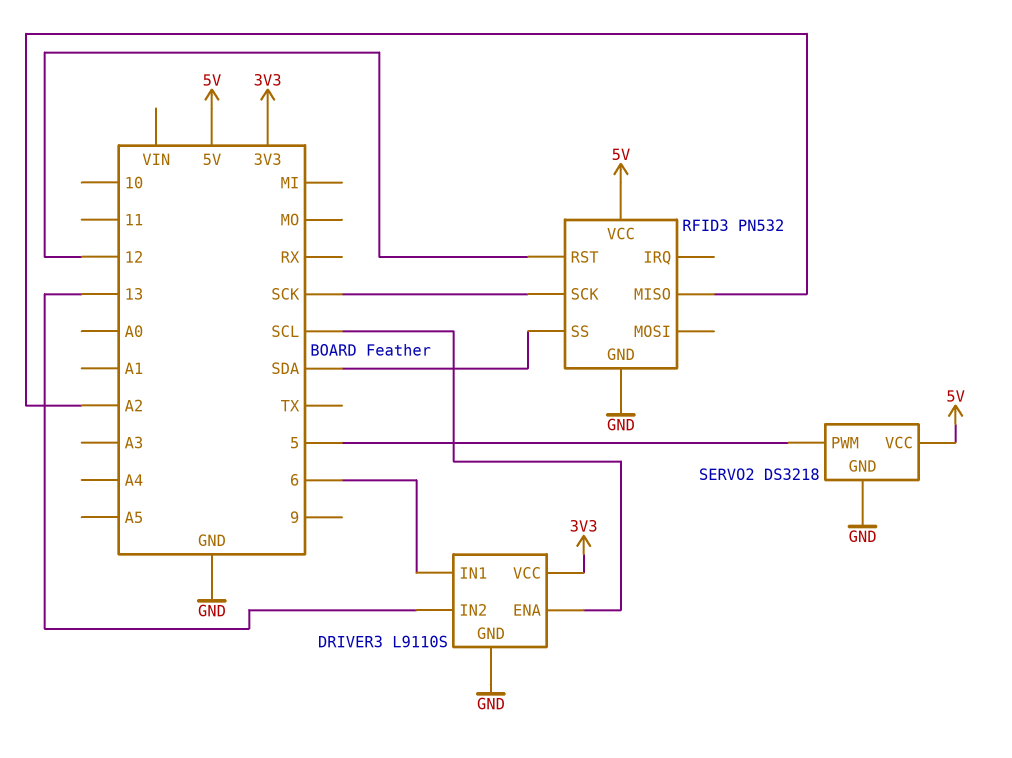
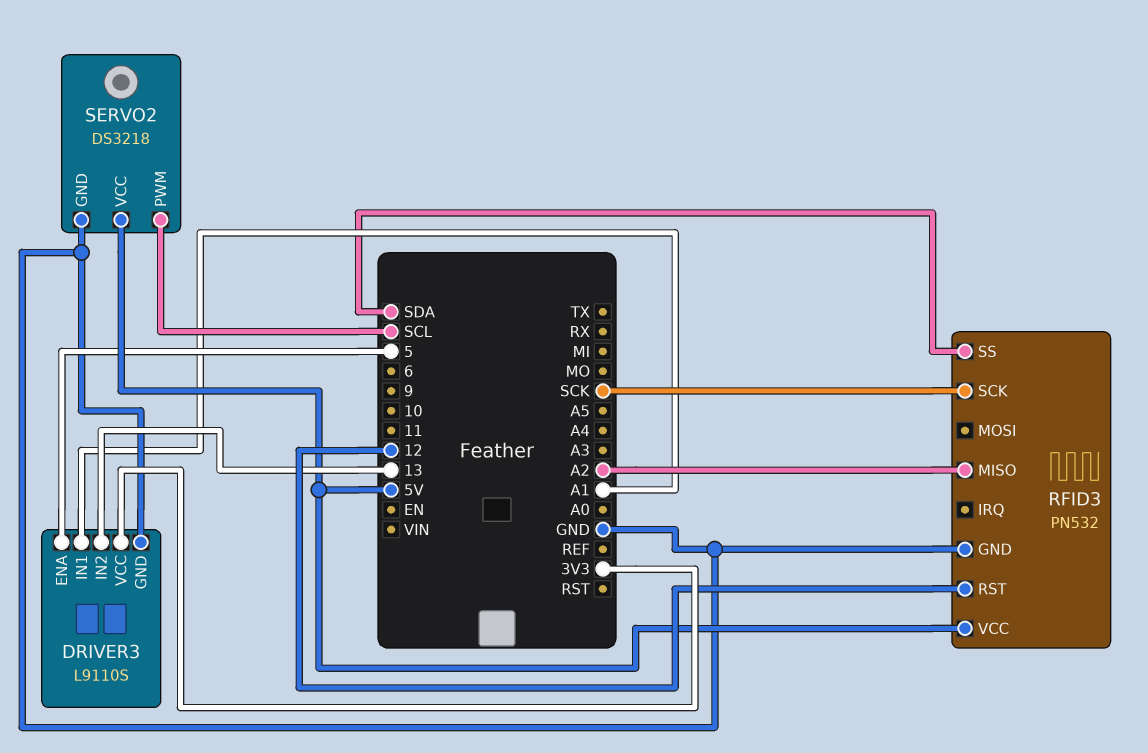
DRIVER3 pin ENA: SCL -> 5
DRIVER3 pin IN1: 6 -> A1
SERVO2 pin PWM: 5 -> SCL

